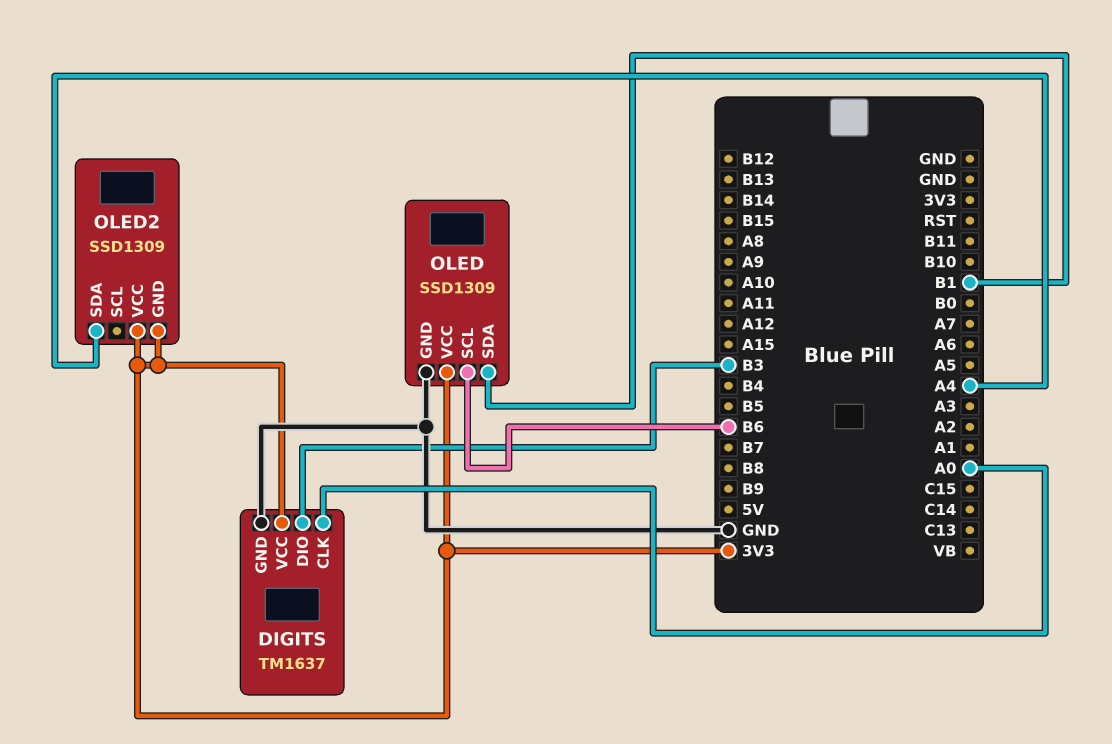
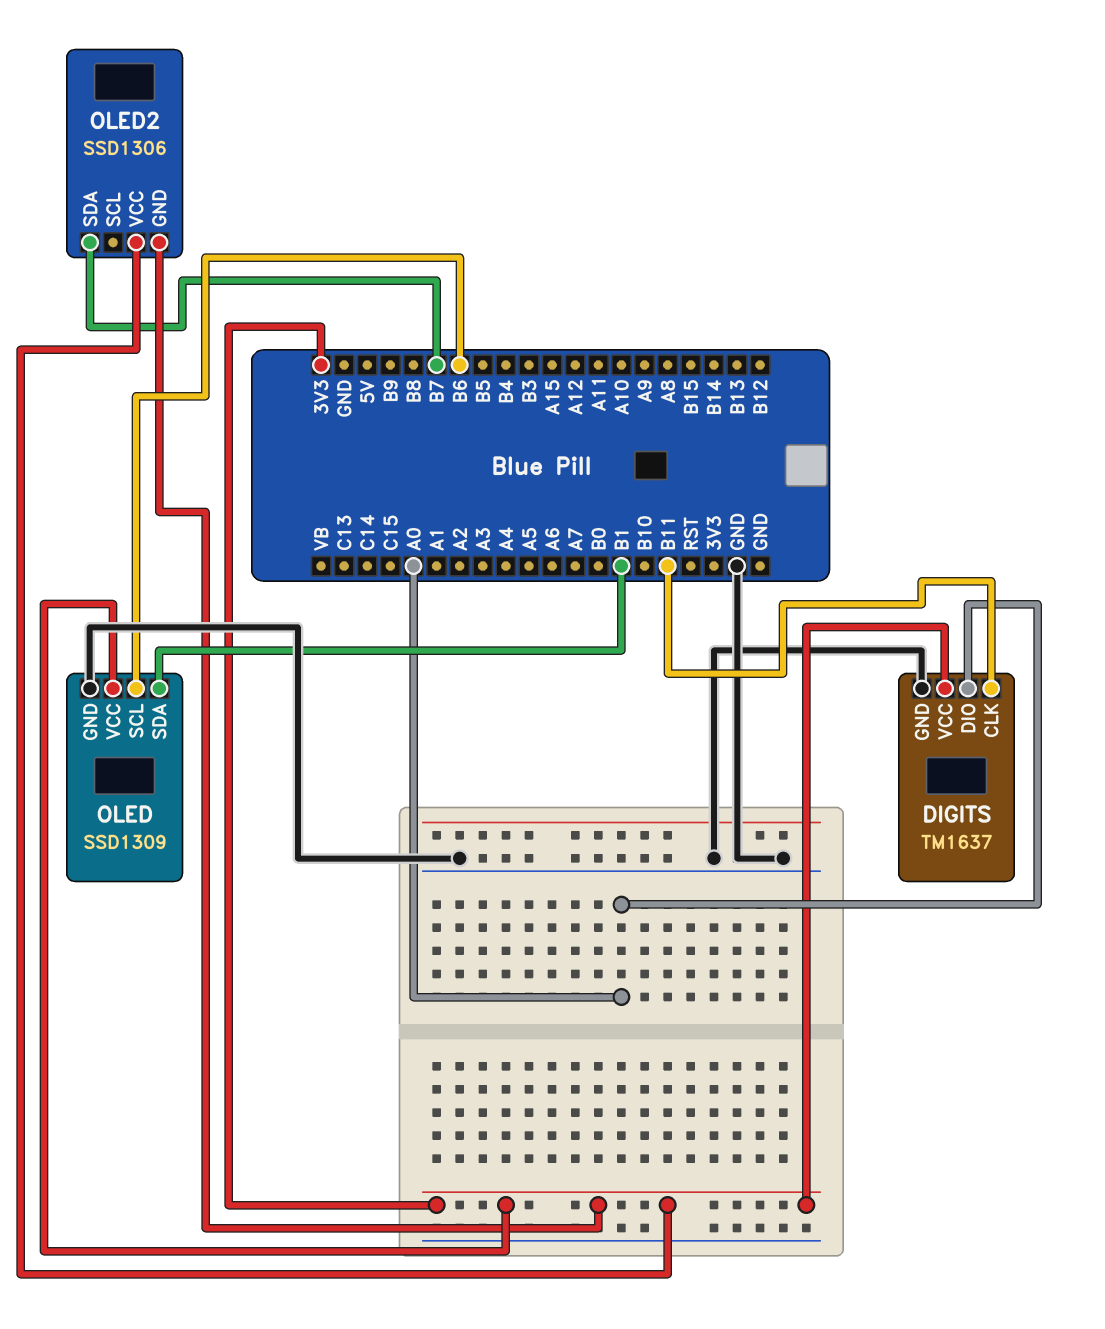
DIGITS pin CLK: A0 -> B11
DIGITS pin DIO: B3 -> A0
OLED2: SSD1309 -> SSD1306
OLED2 pin SDA: A4 -> B7

